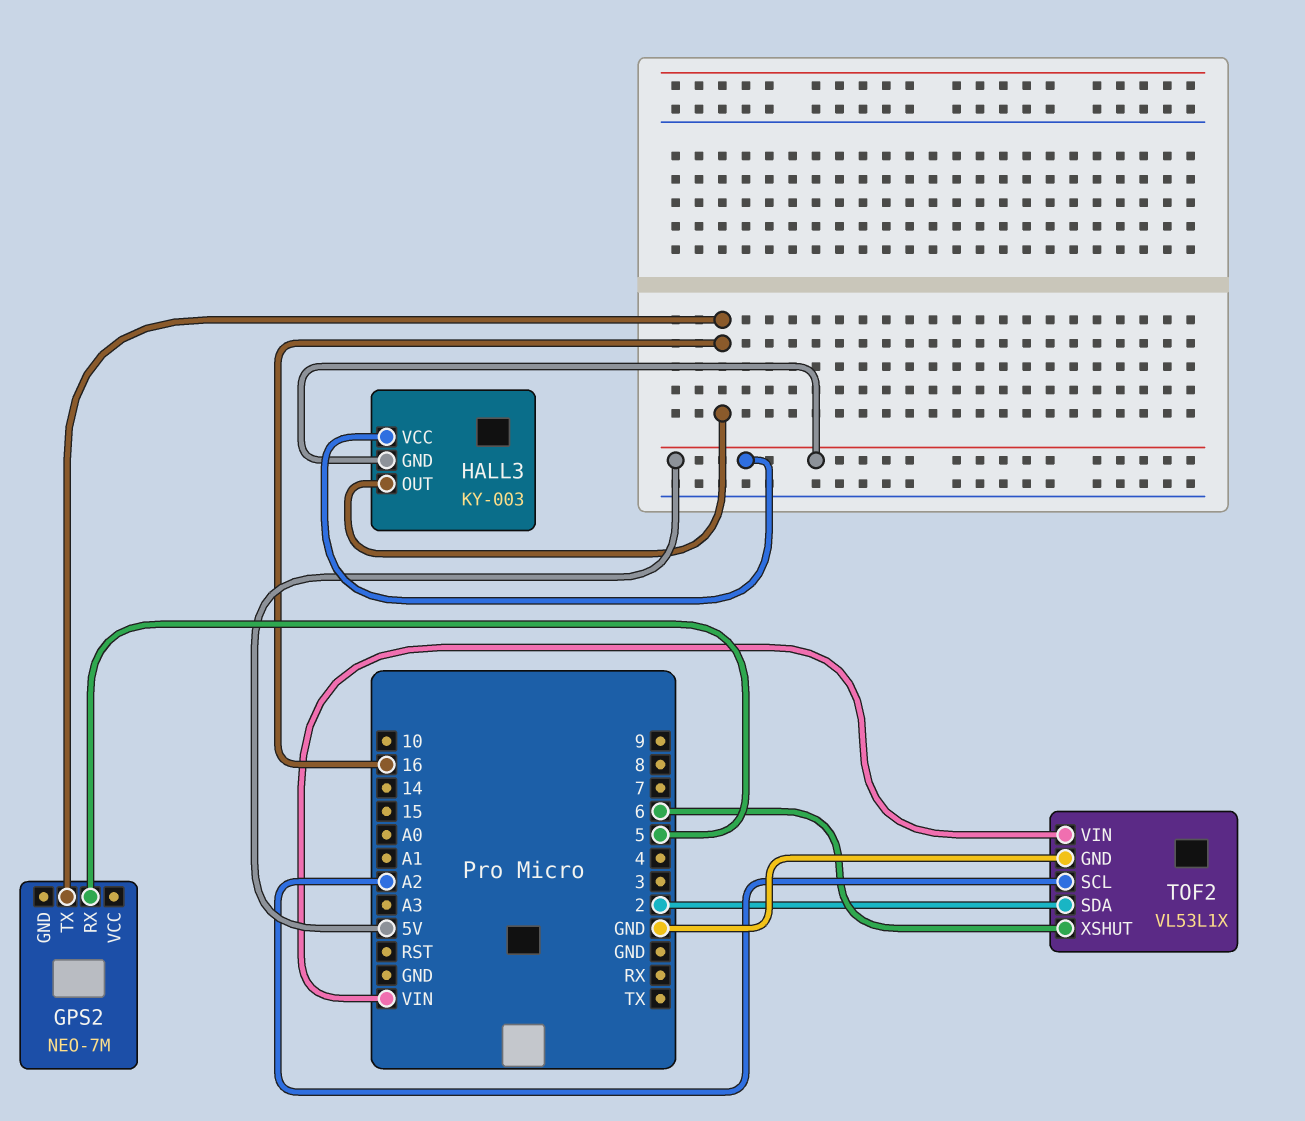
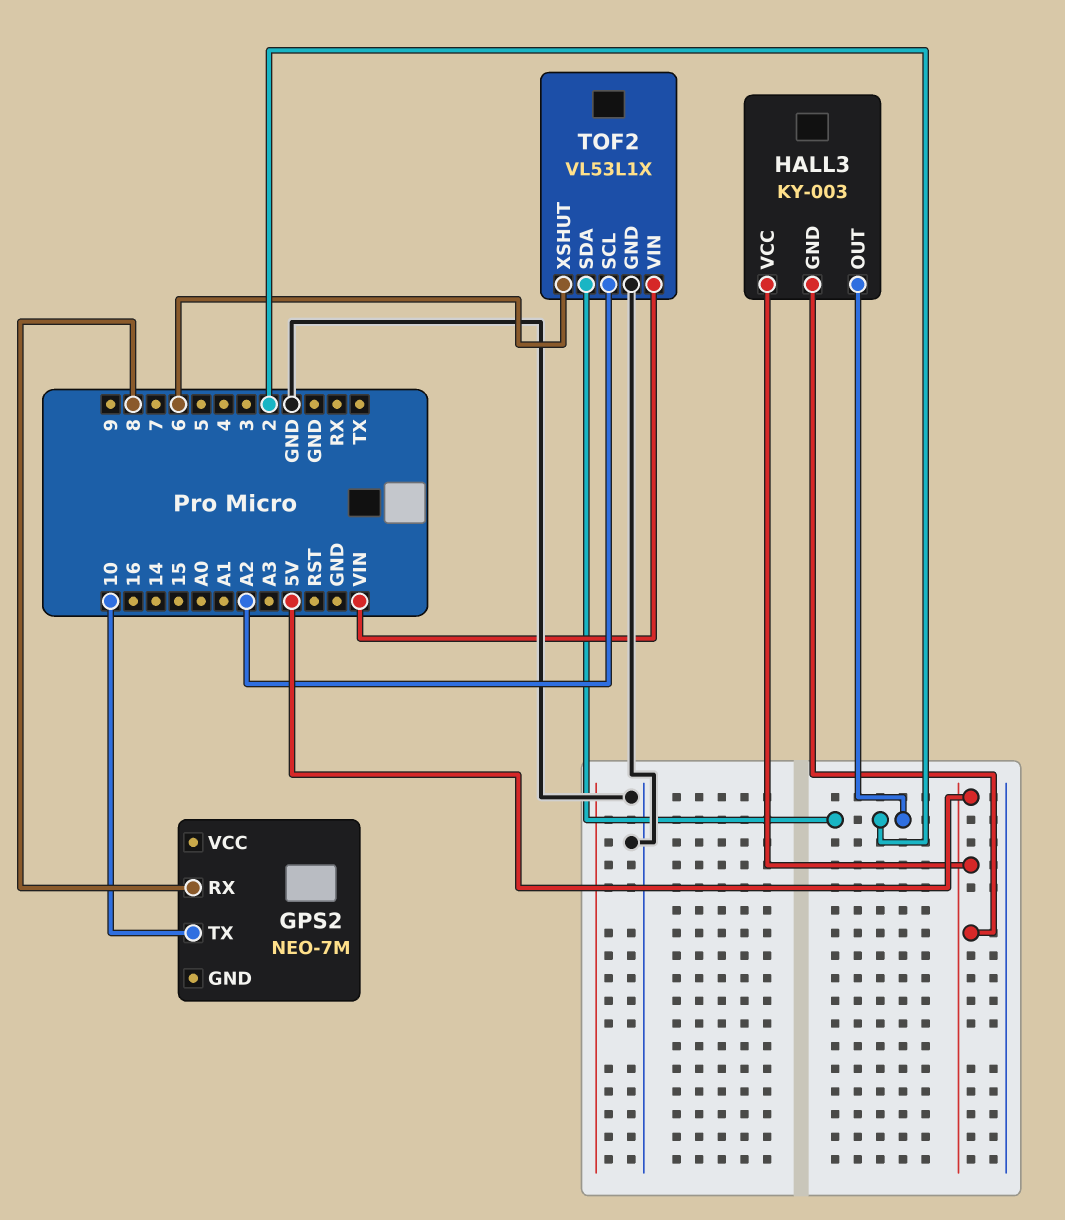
GPS2 pin RX: 5 -> 8
GPS2 pin TX: 16 -> 10
HALL3 pin OUT: 16 -> 2

